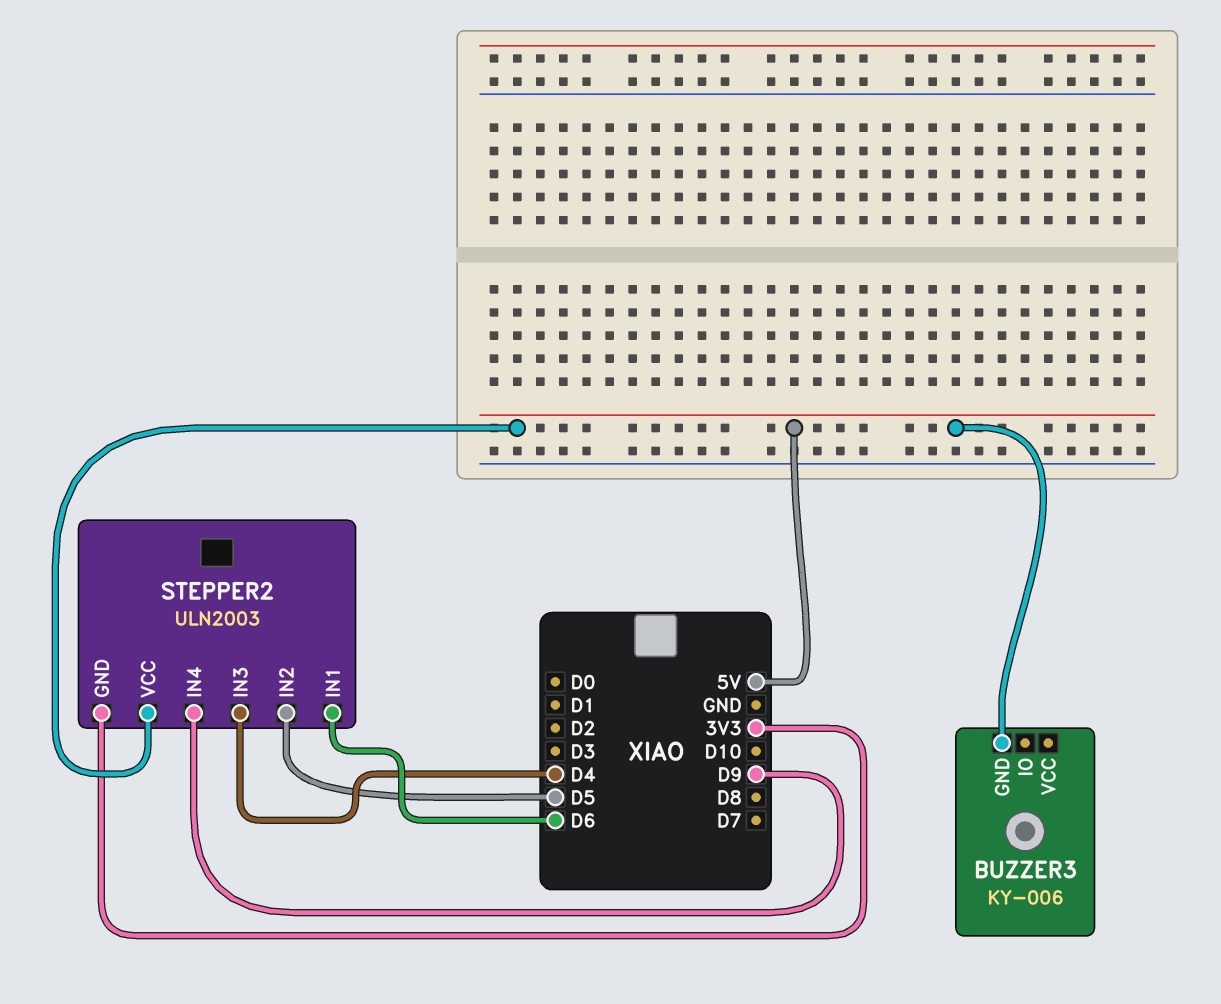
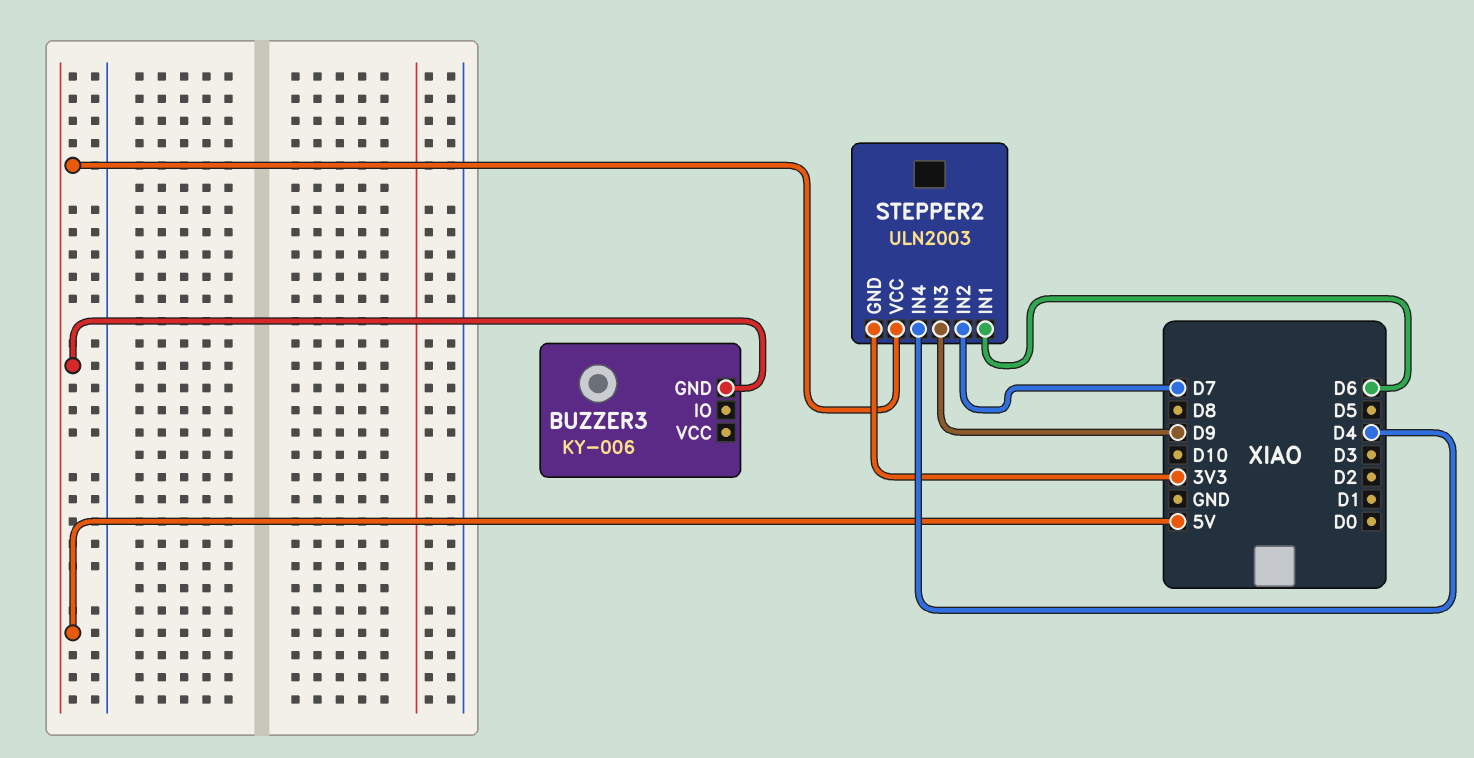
STEPPER2 pin IN2: D5 -> D7
STEPPER2 pin IN3: D4 -> D9
STEPPER2 pin IN4: D9 -> D4

